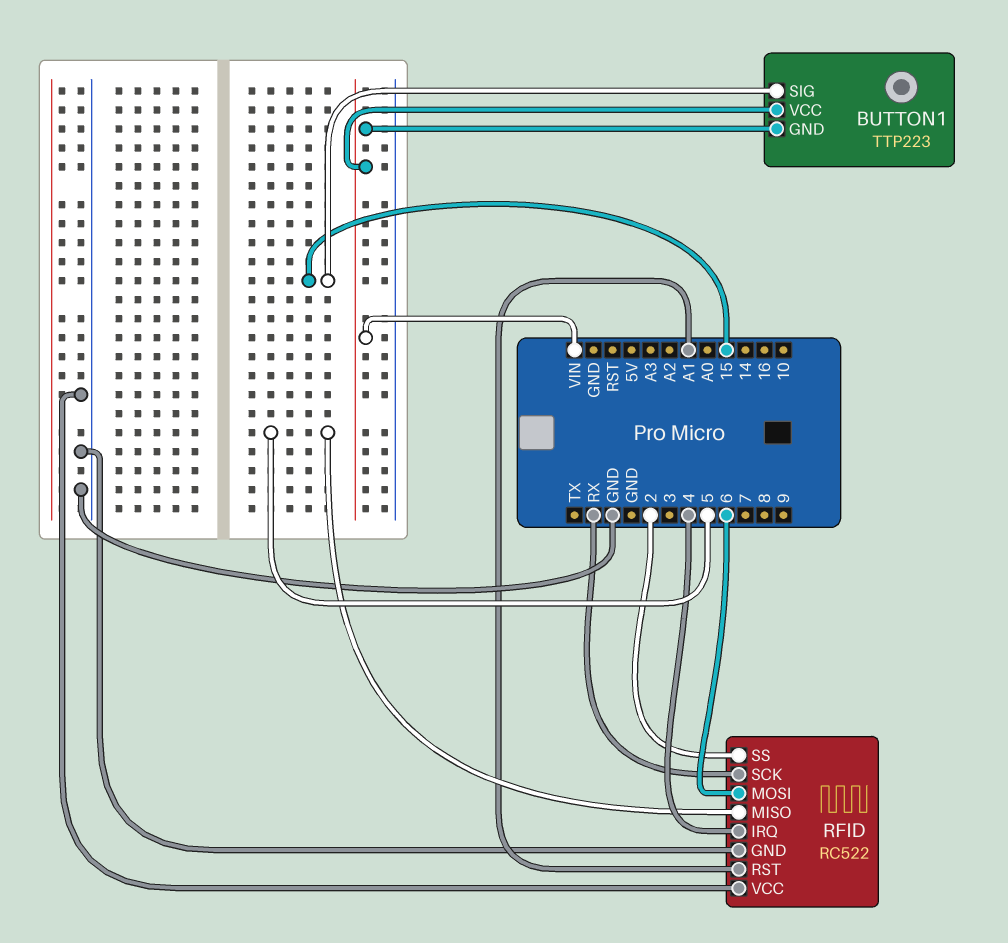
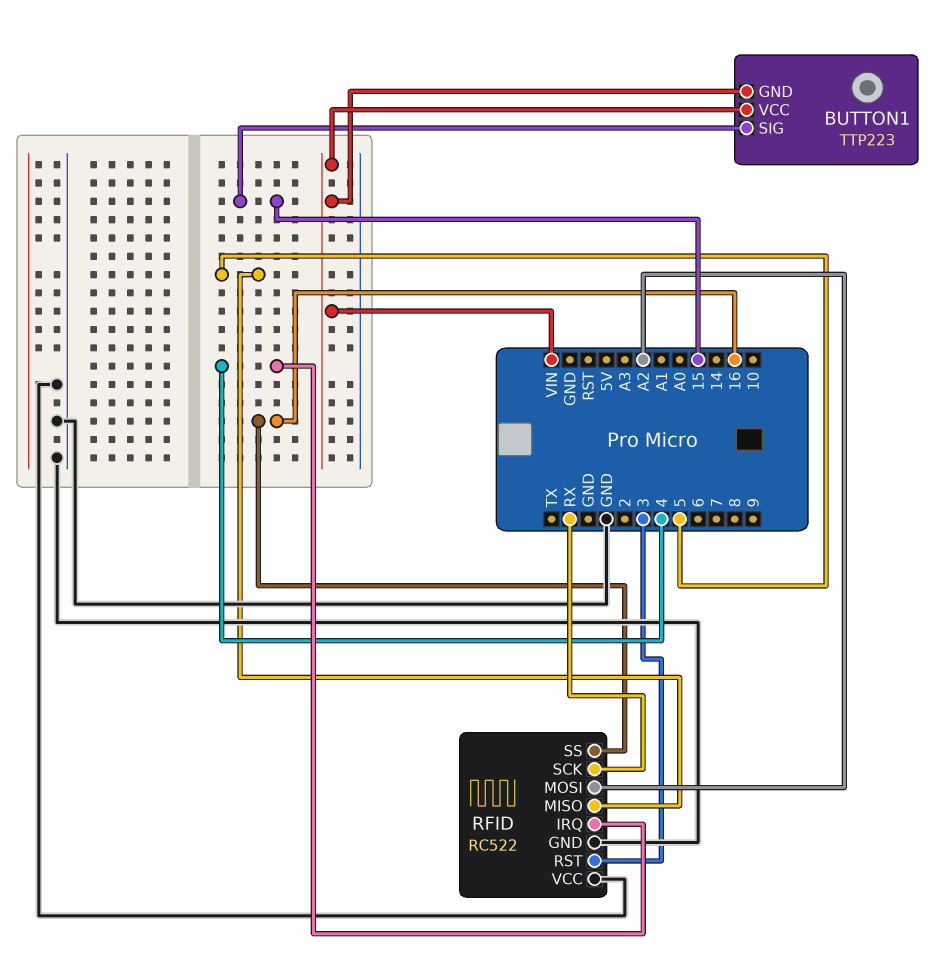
RFID pin MOSI: 6 -> A2
RFID pin RST: A1 -> 3
RFID pin SS: 2 -> 16

